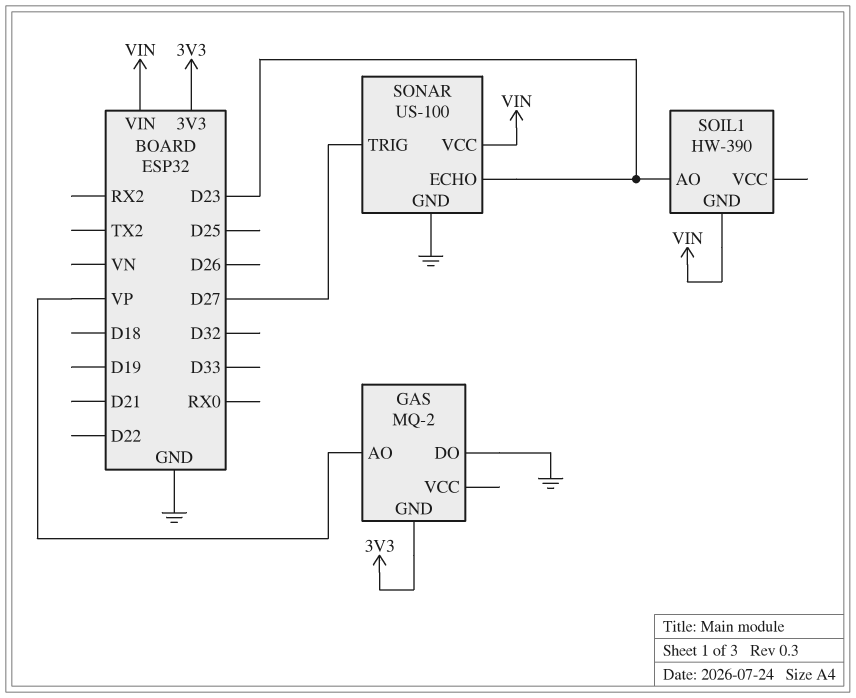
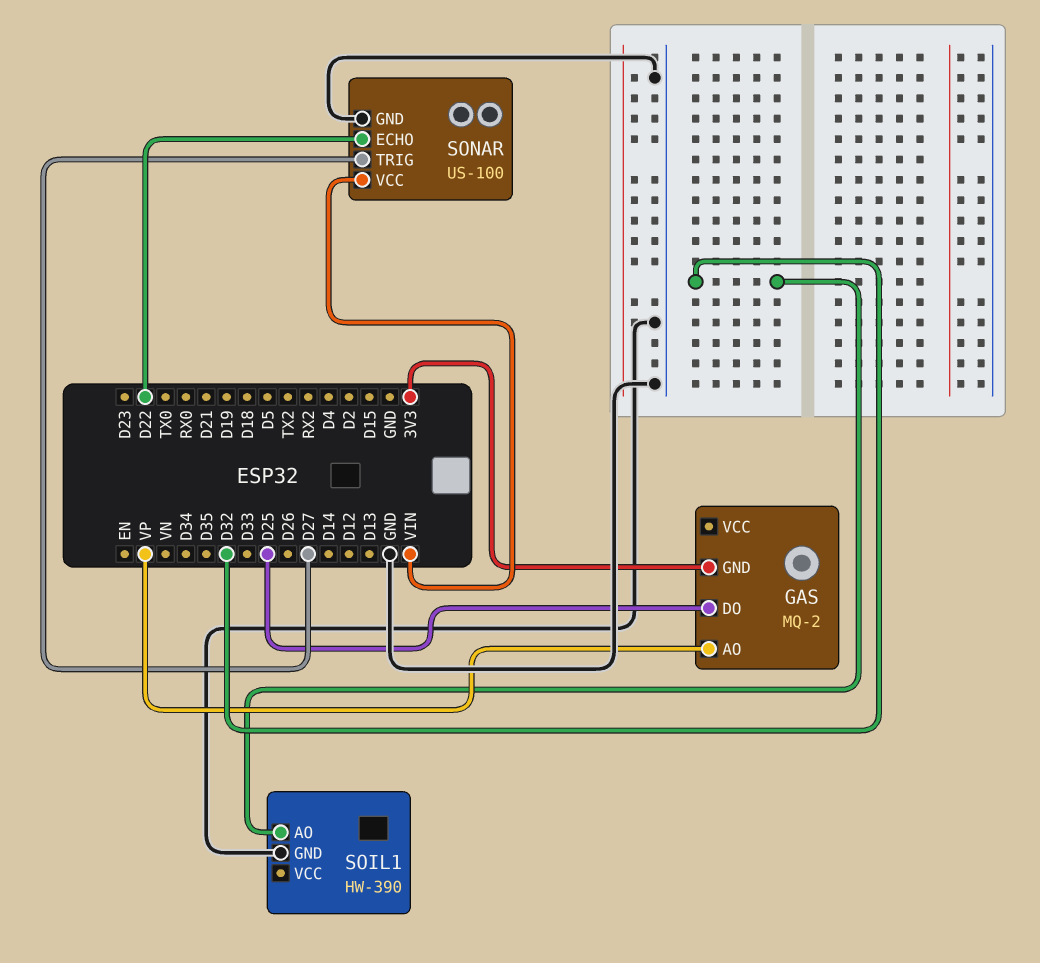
GAS pin DO: GND -> D25
SOIL1 pin AO: D23 -> D32
SOIL1 pin GND: VIN -> GND
SONAR pin ECHO: D23 -> D22

